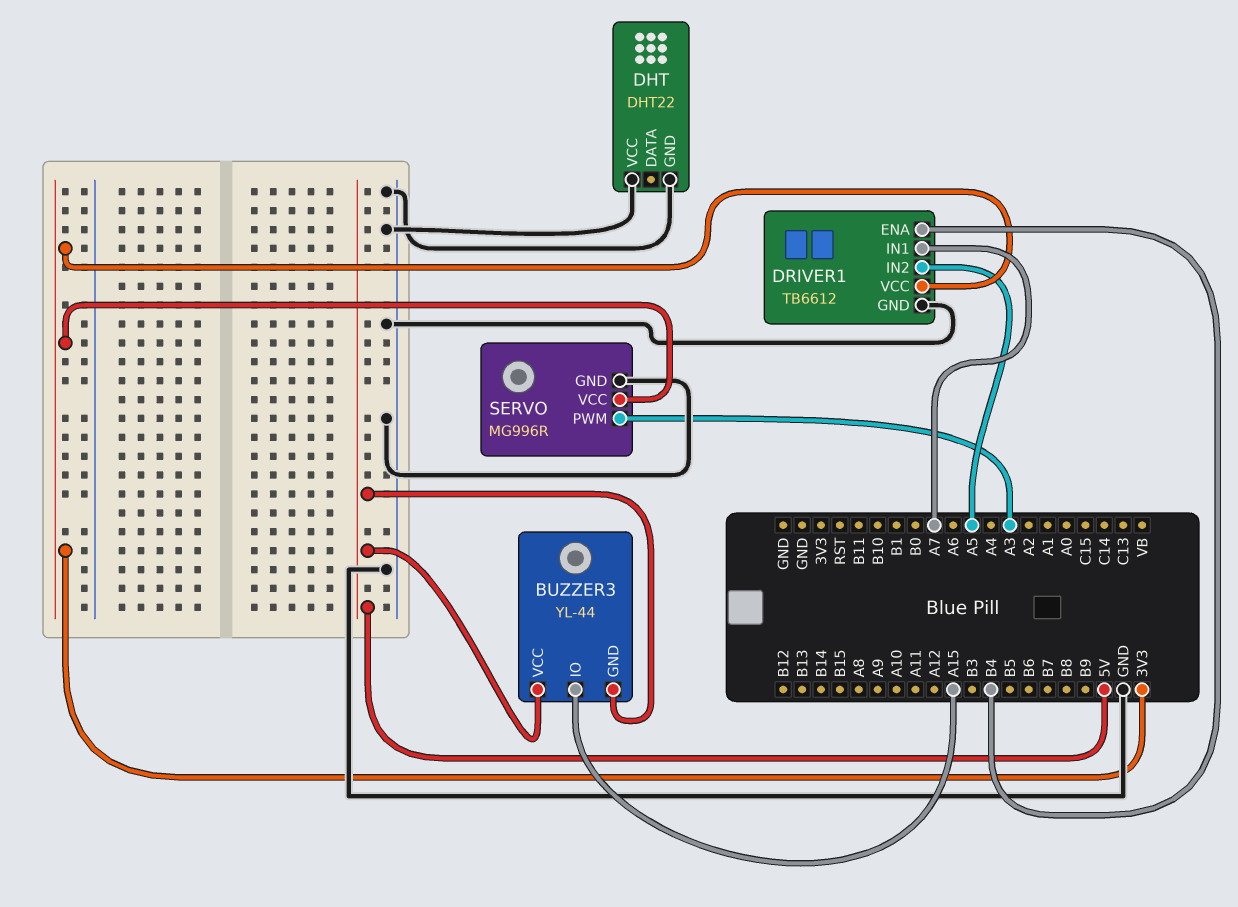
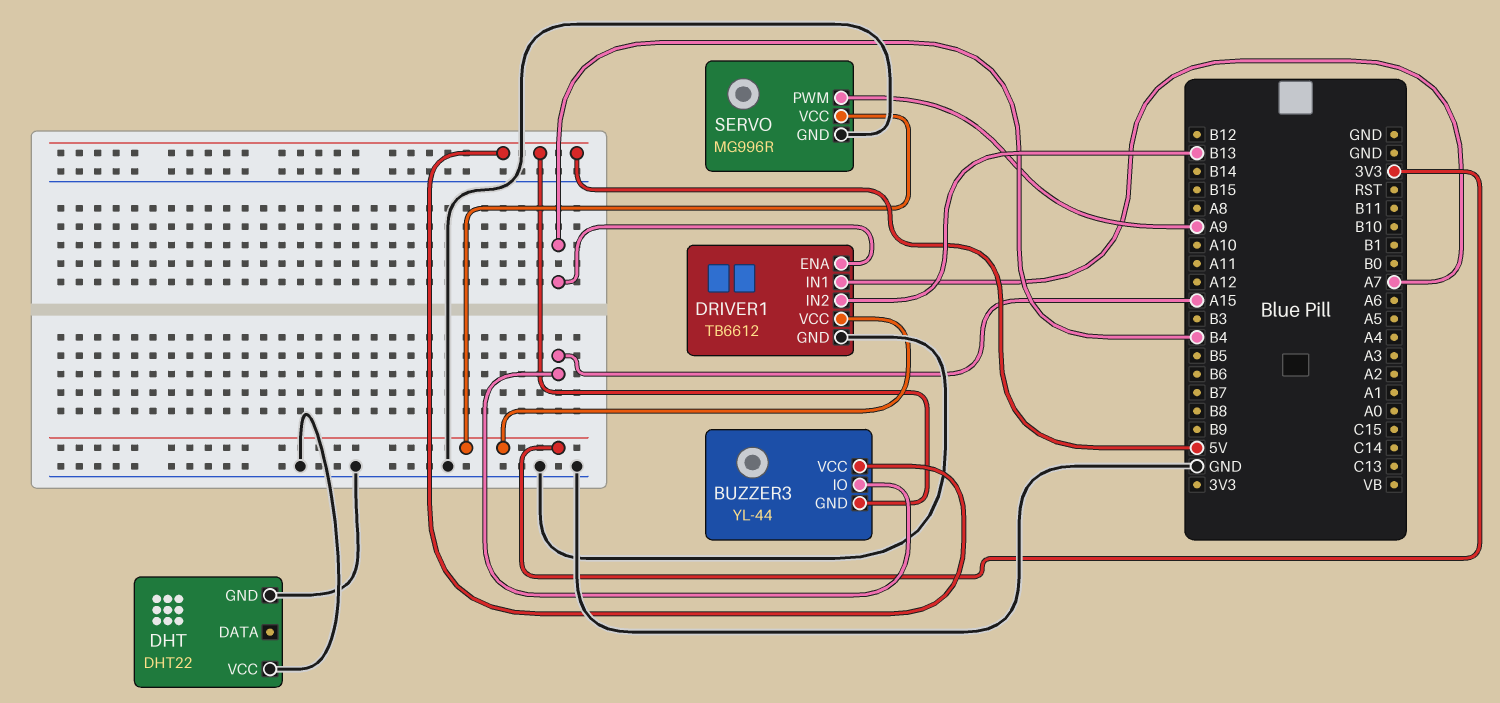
DRIVER1 pin IN2: A5 -> B13
SERVO pin PWM: A3 -> A9

